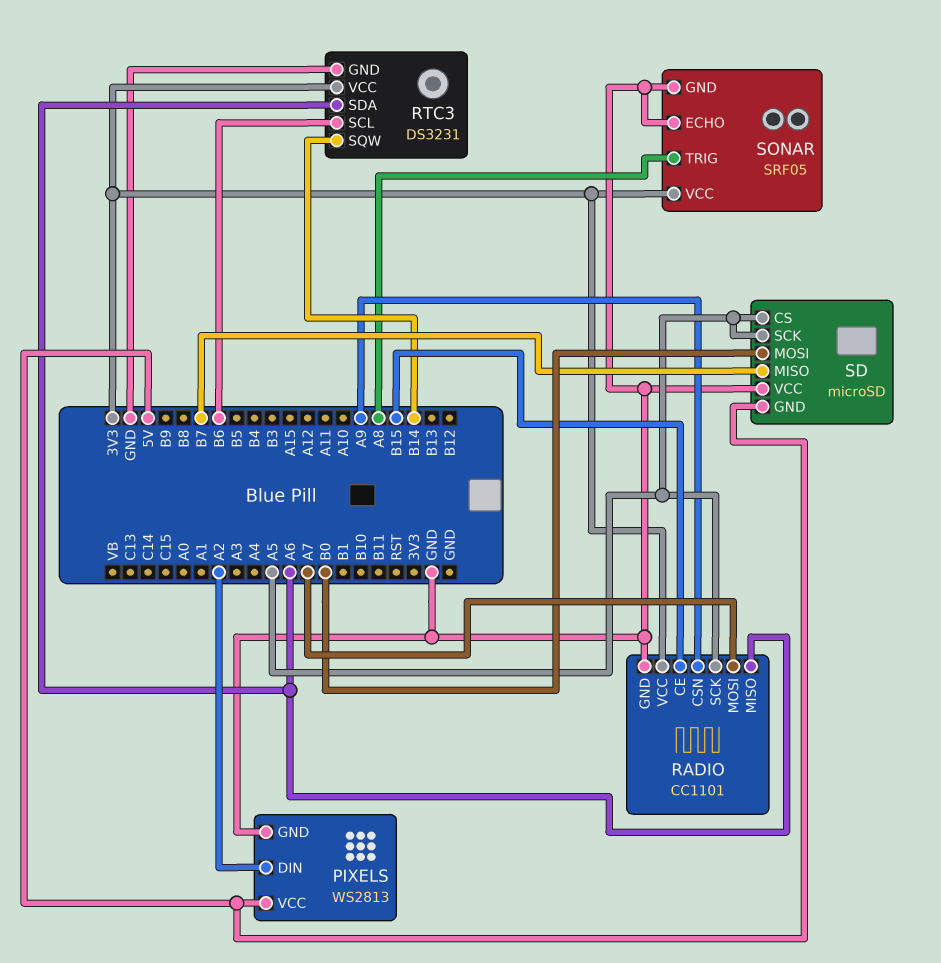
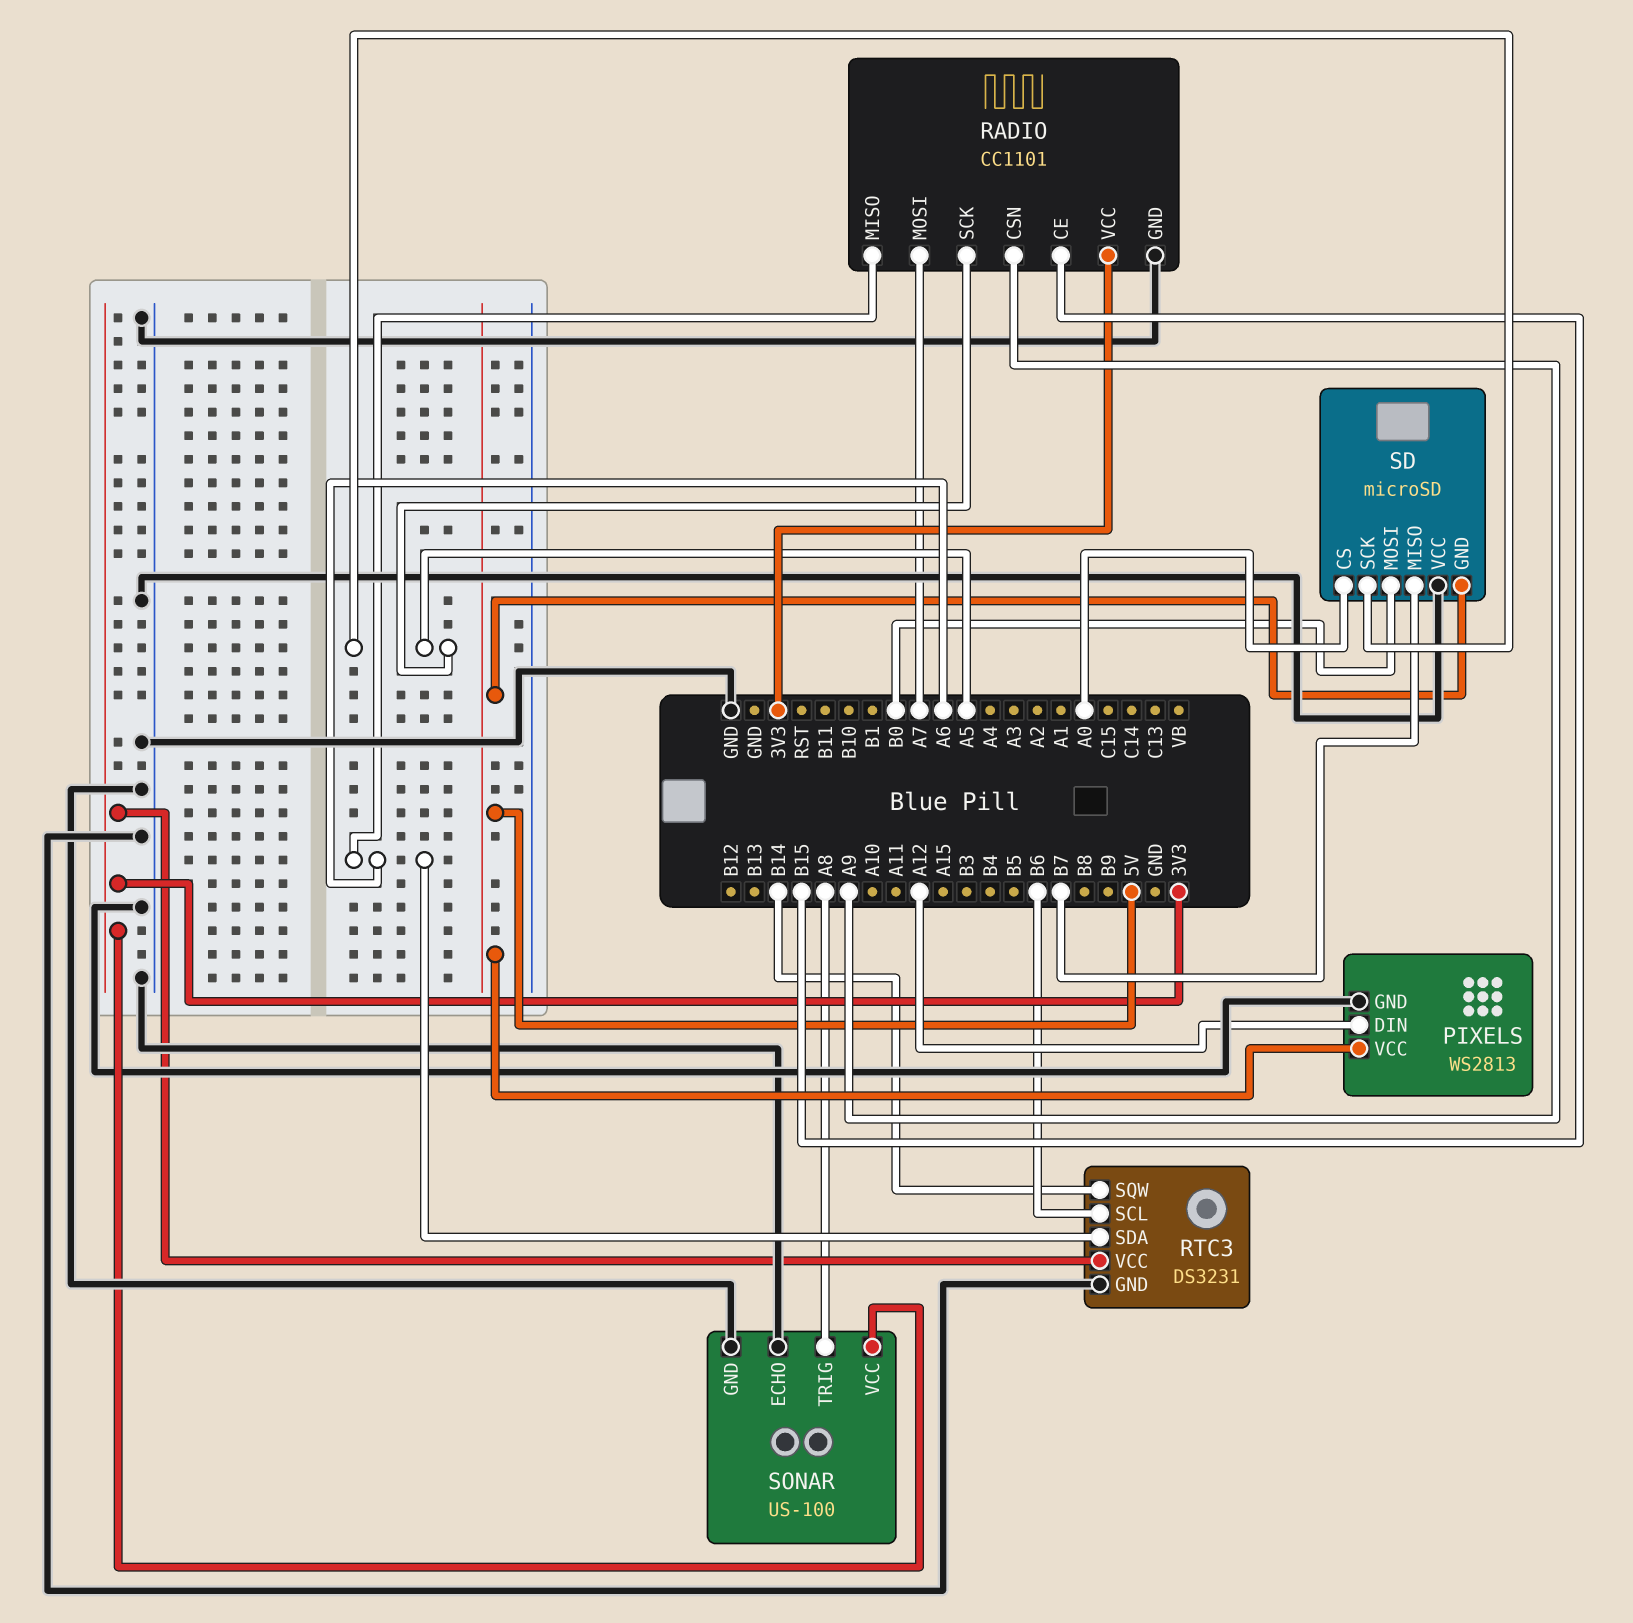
PIXELS pin DIN: A2 -> A12
SD pin CS: A5 -> A0
SONAR: SRF05 -> US-100

